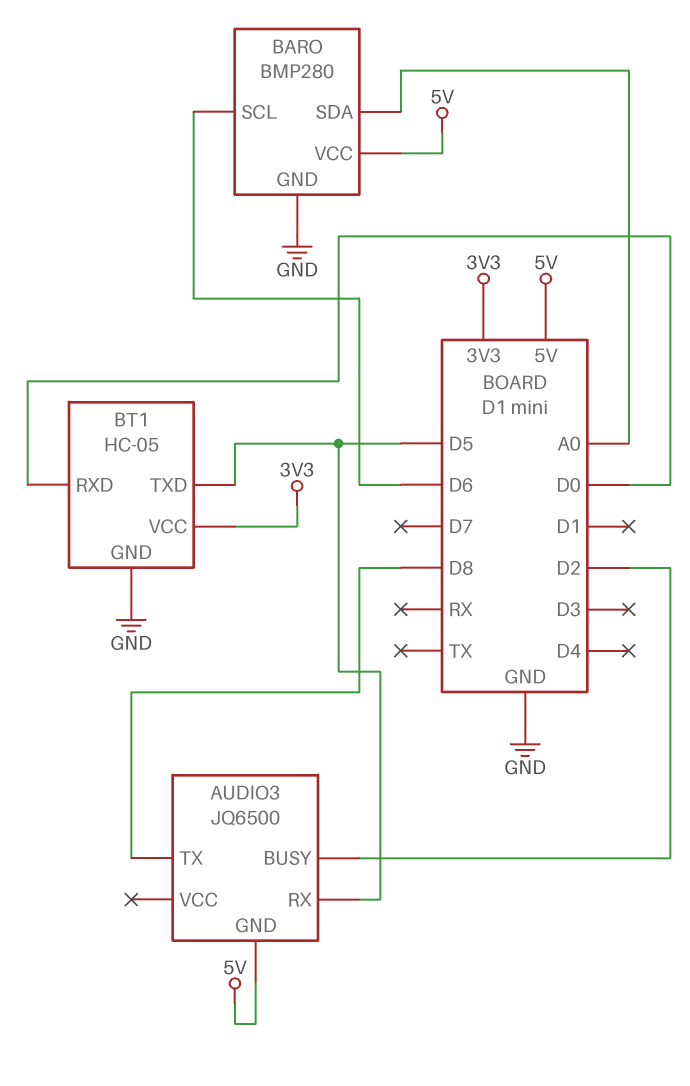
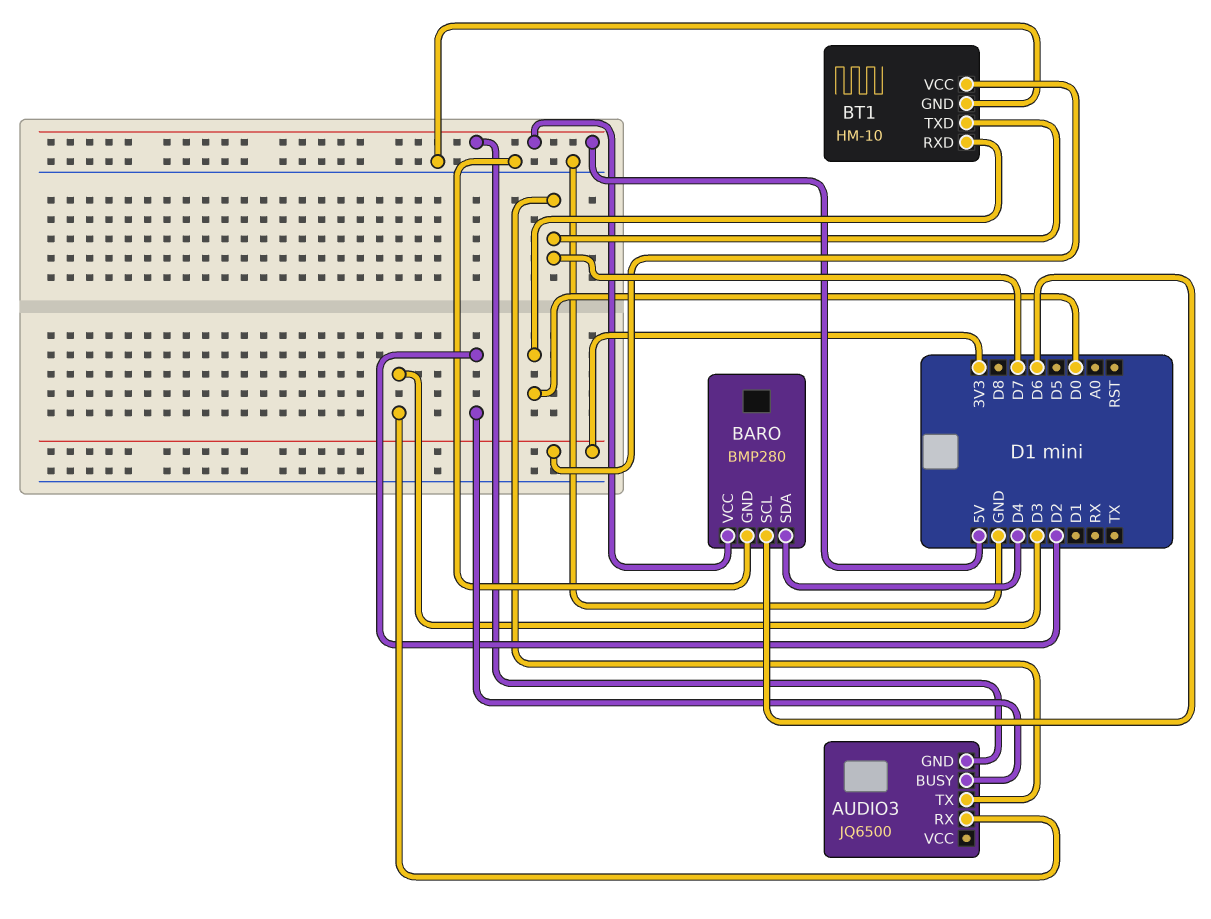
AUDIO3 pin RX: D5 -> D3
AUDIO3 pin TX: D8 -> D7
BARO pin SDA: A0 -> D4
BT1: HC-05 -> HM-10
BT1 pin TXD: D5 -> D7

